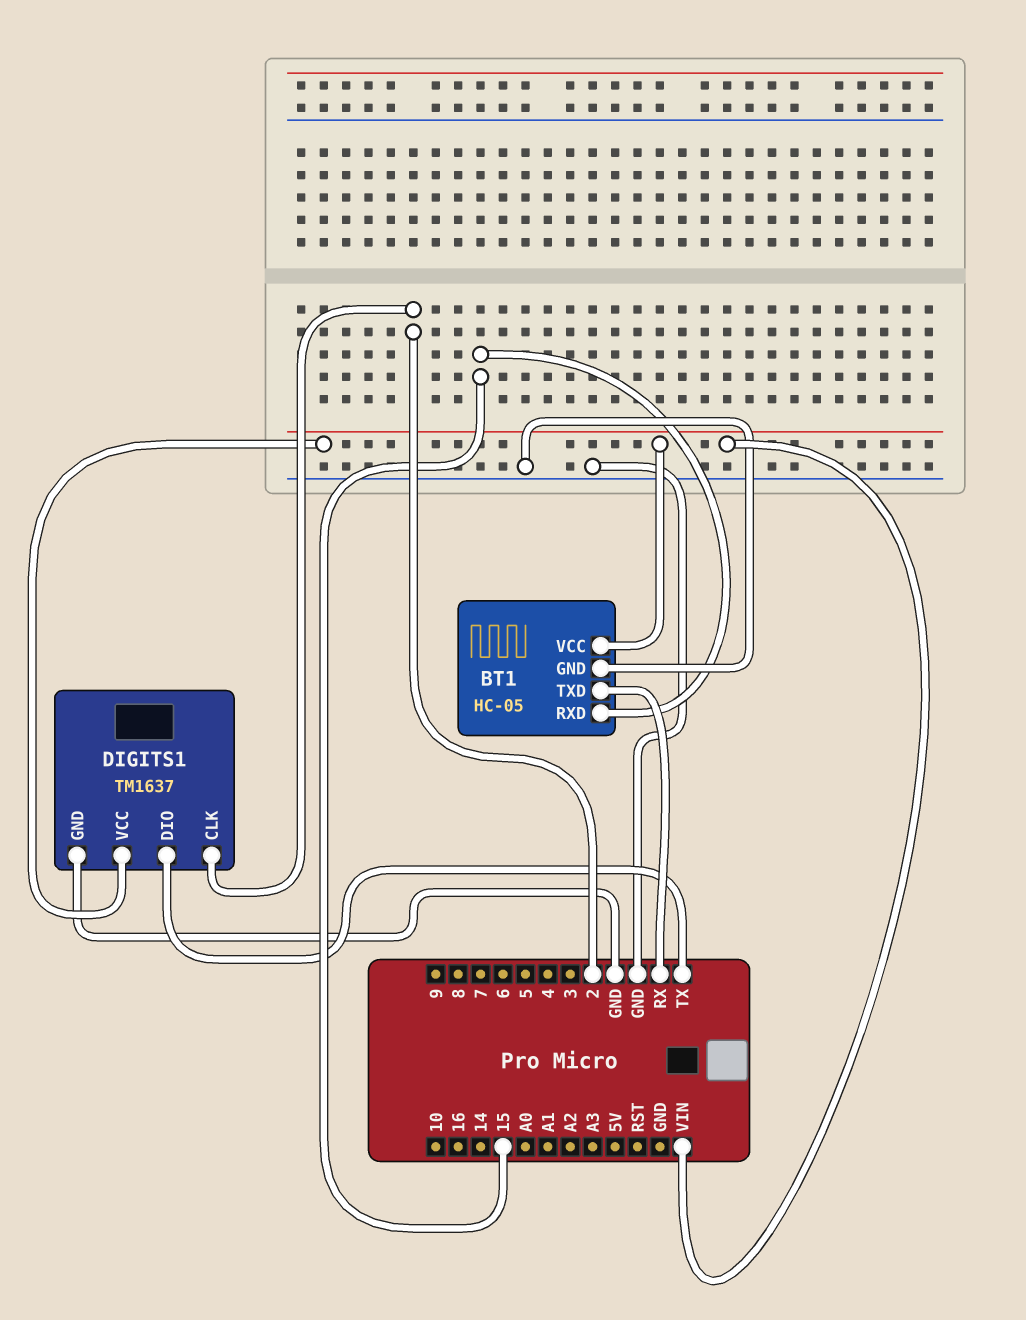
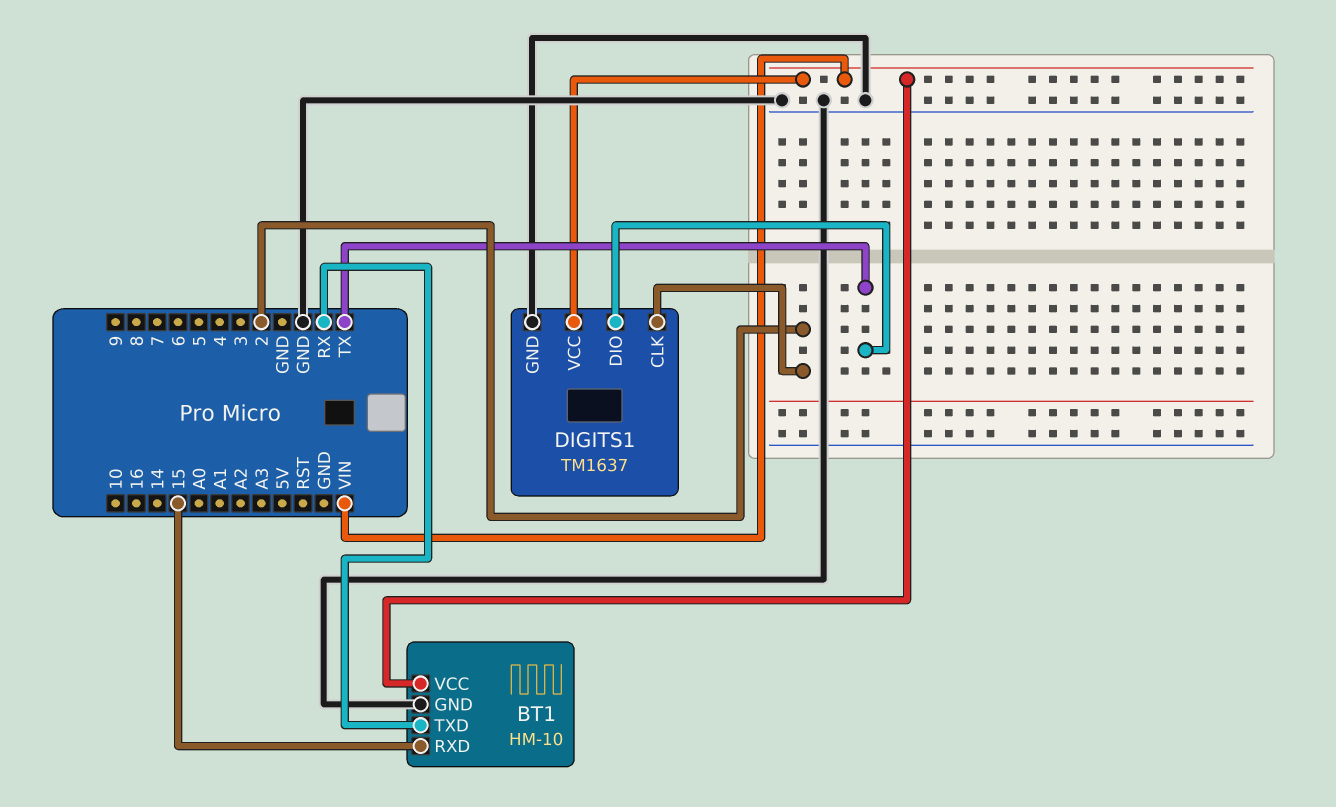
BT1: HC-05 -> HM-10

